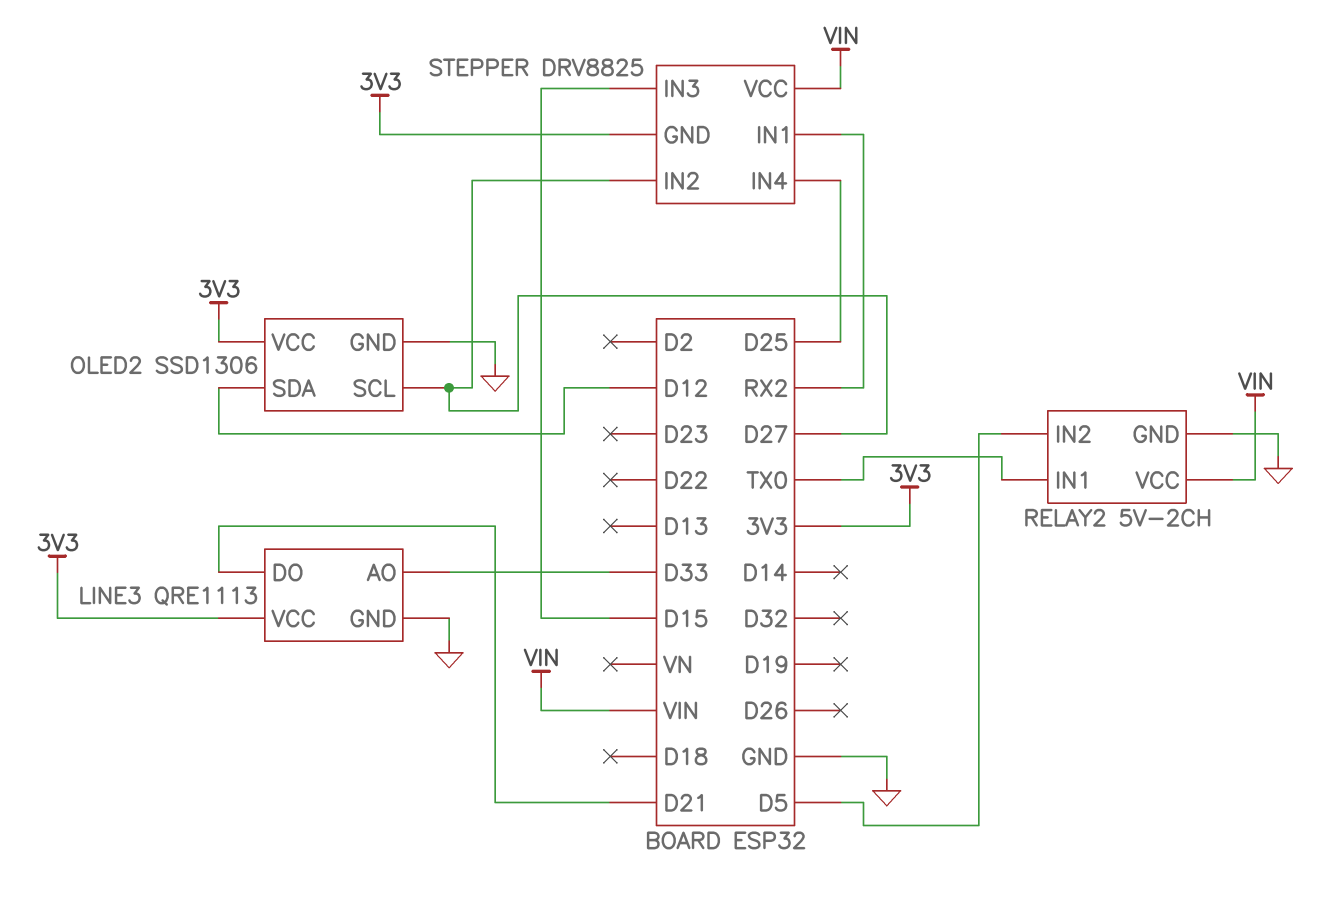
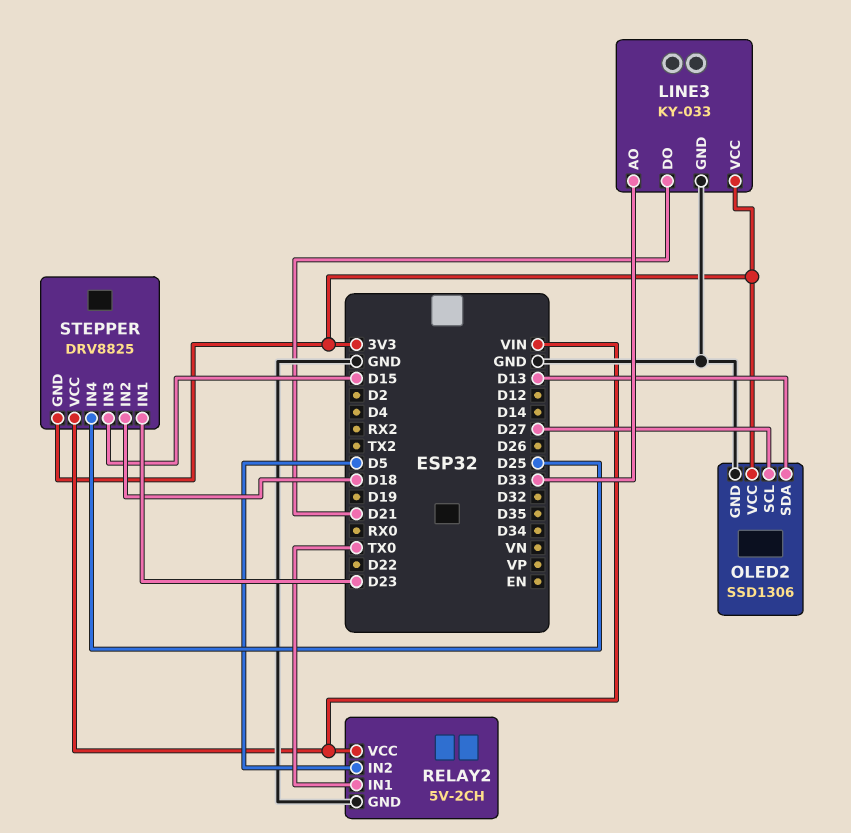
LINE3: QRE1113 -> KY-033
OLED2 pin SDA: D12 -> D13
STEPPER pin IN1: RX2 -> D23
STEPPER pin IN2: D27 -> D18

